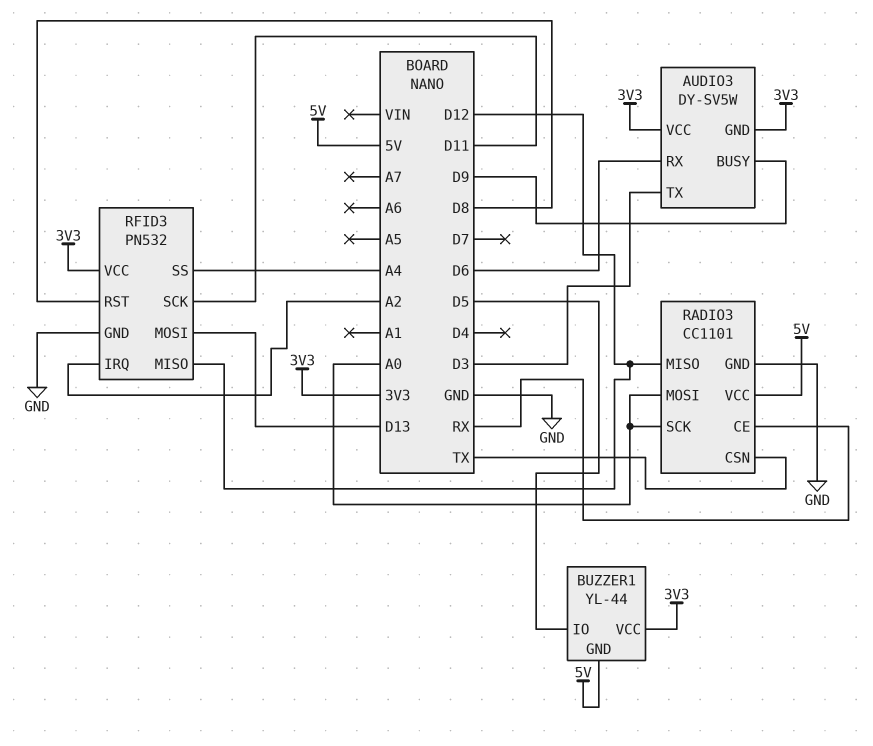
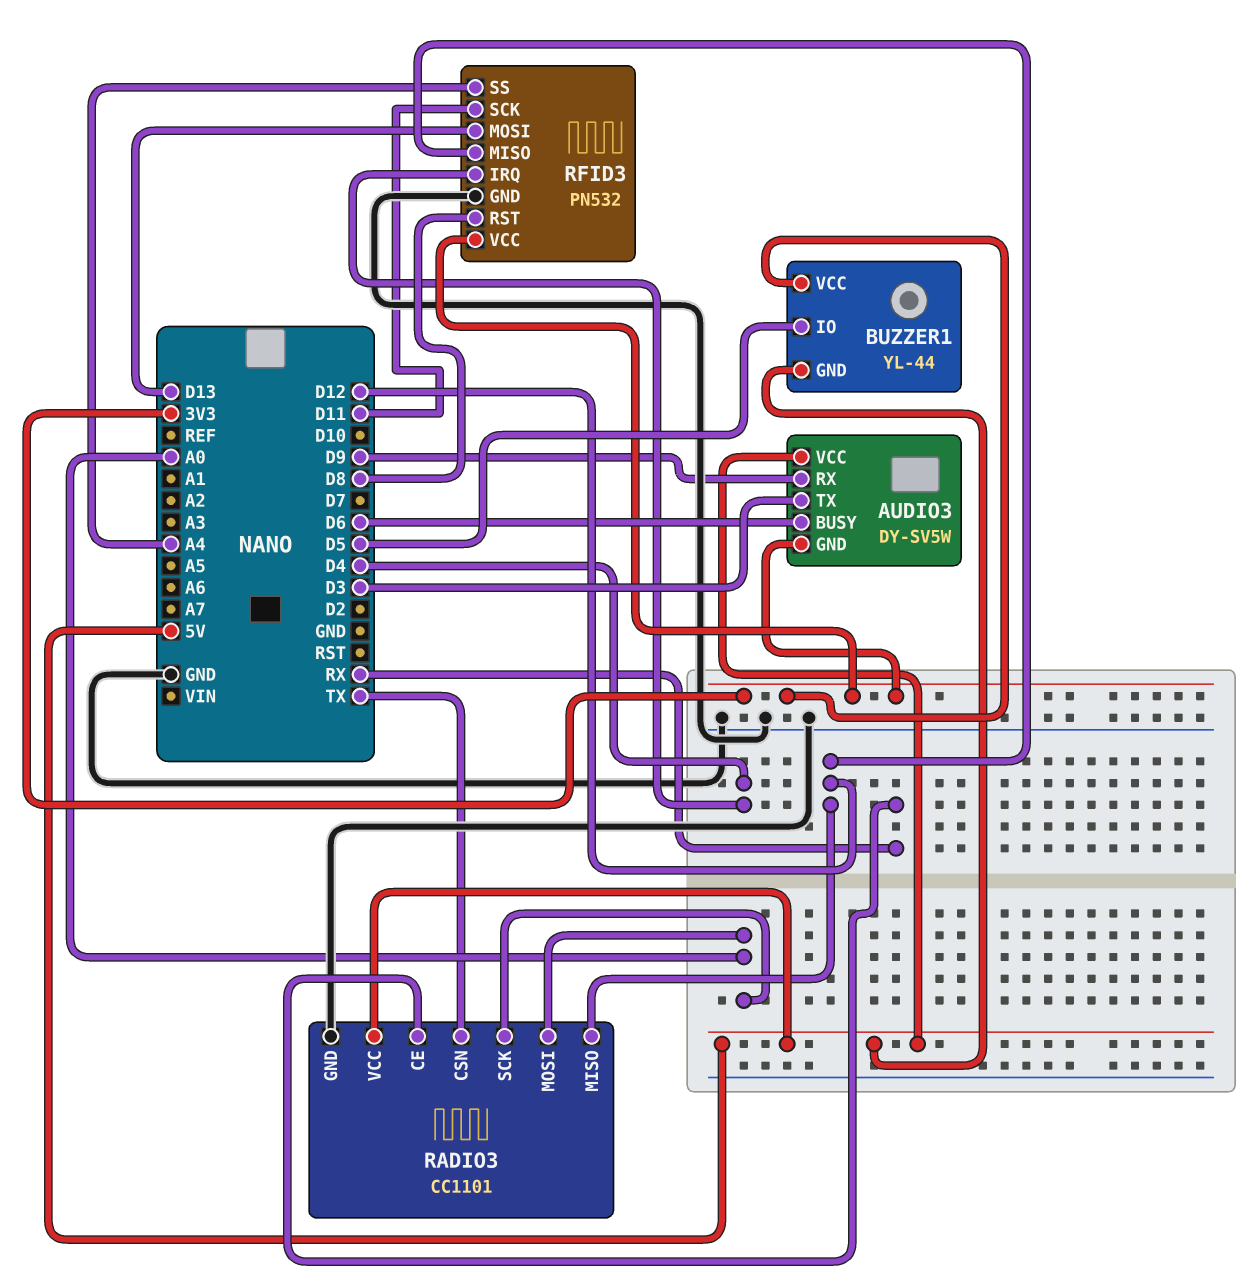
AUDIO3 pin BUSY: D9 -> D6
AUDIO3 pin RX: D6 -> D9
AUDIO3 pin VCC: 3V3 -> 5V
RFID3 pin IRQ: A2 -> D4

